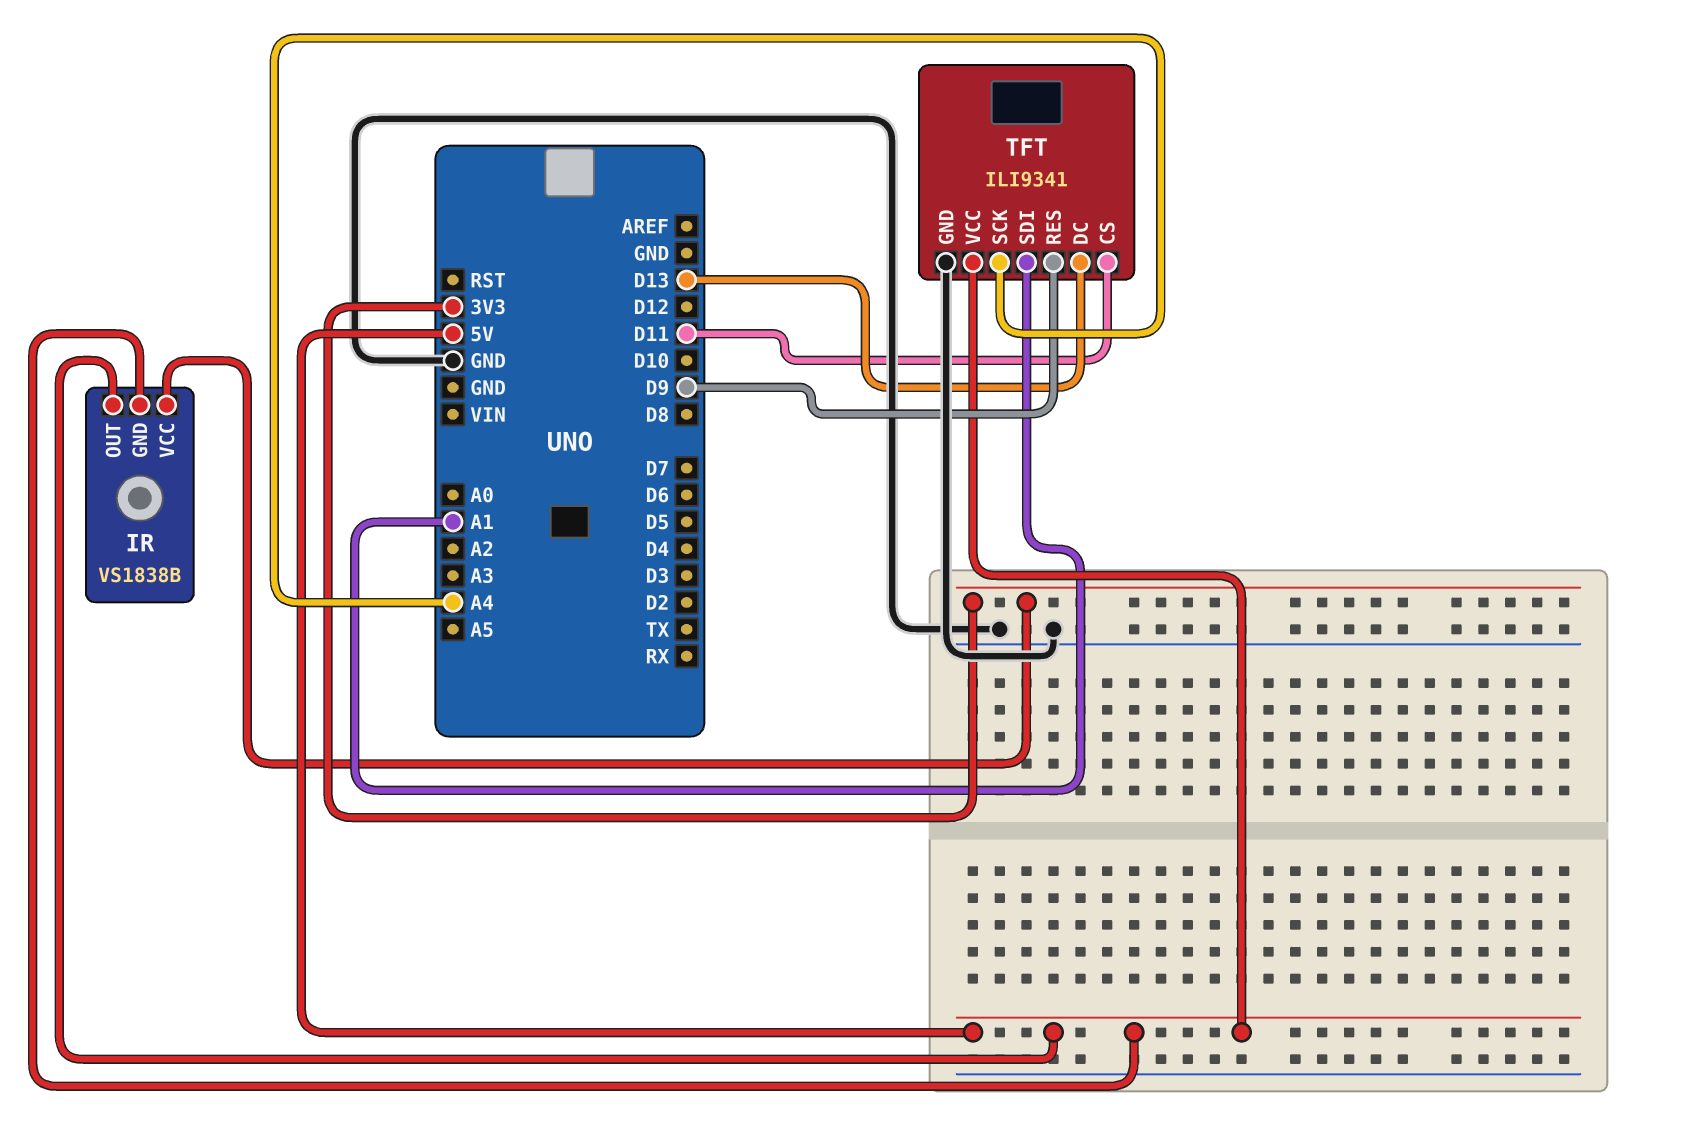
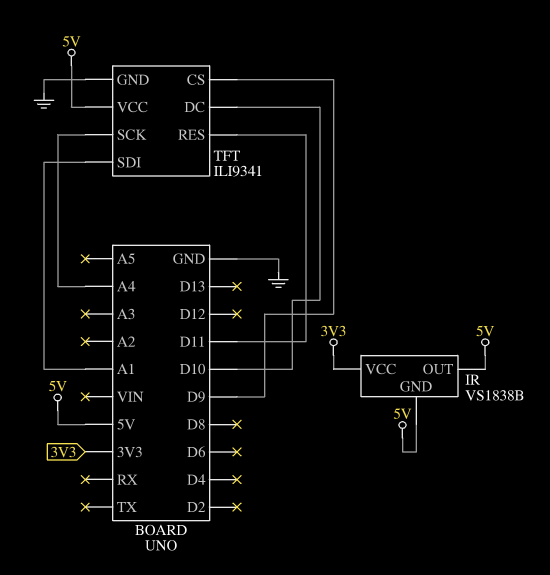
TFT pin CS: D11 -> D9
TFT pin DC: D13 -> D10
TFT pin RES: D9 -> D11

